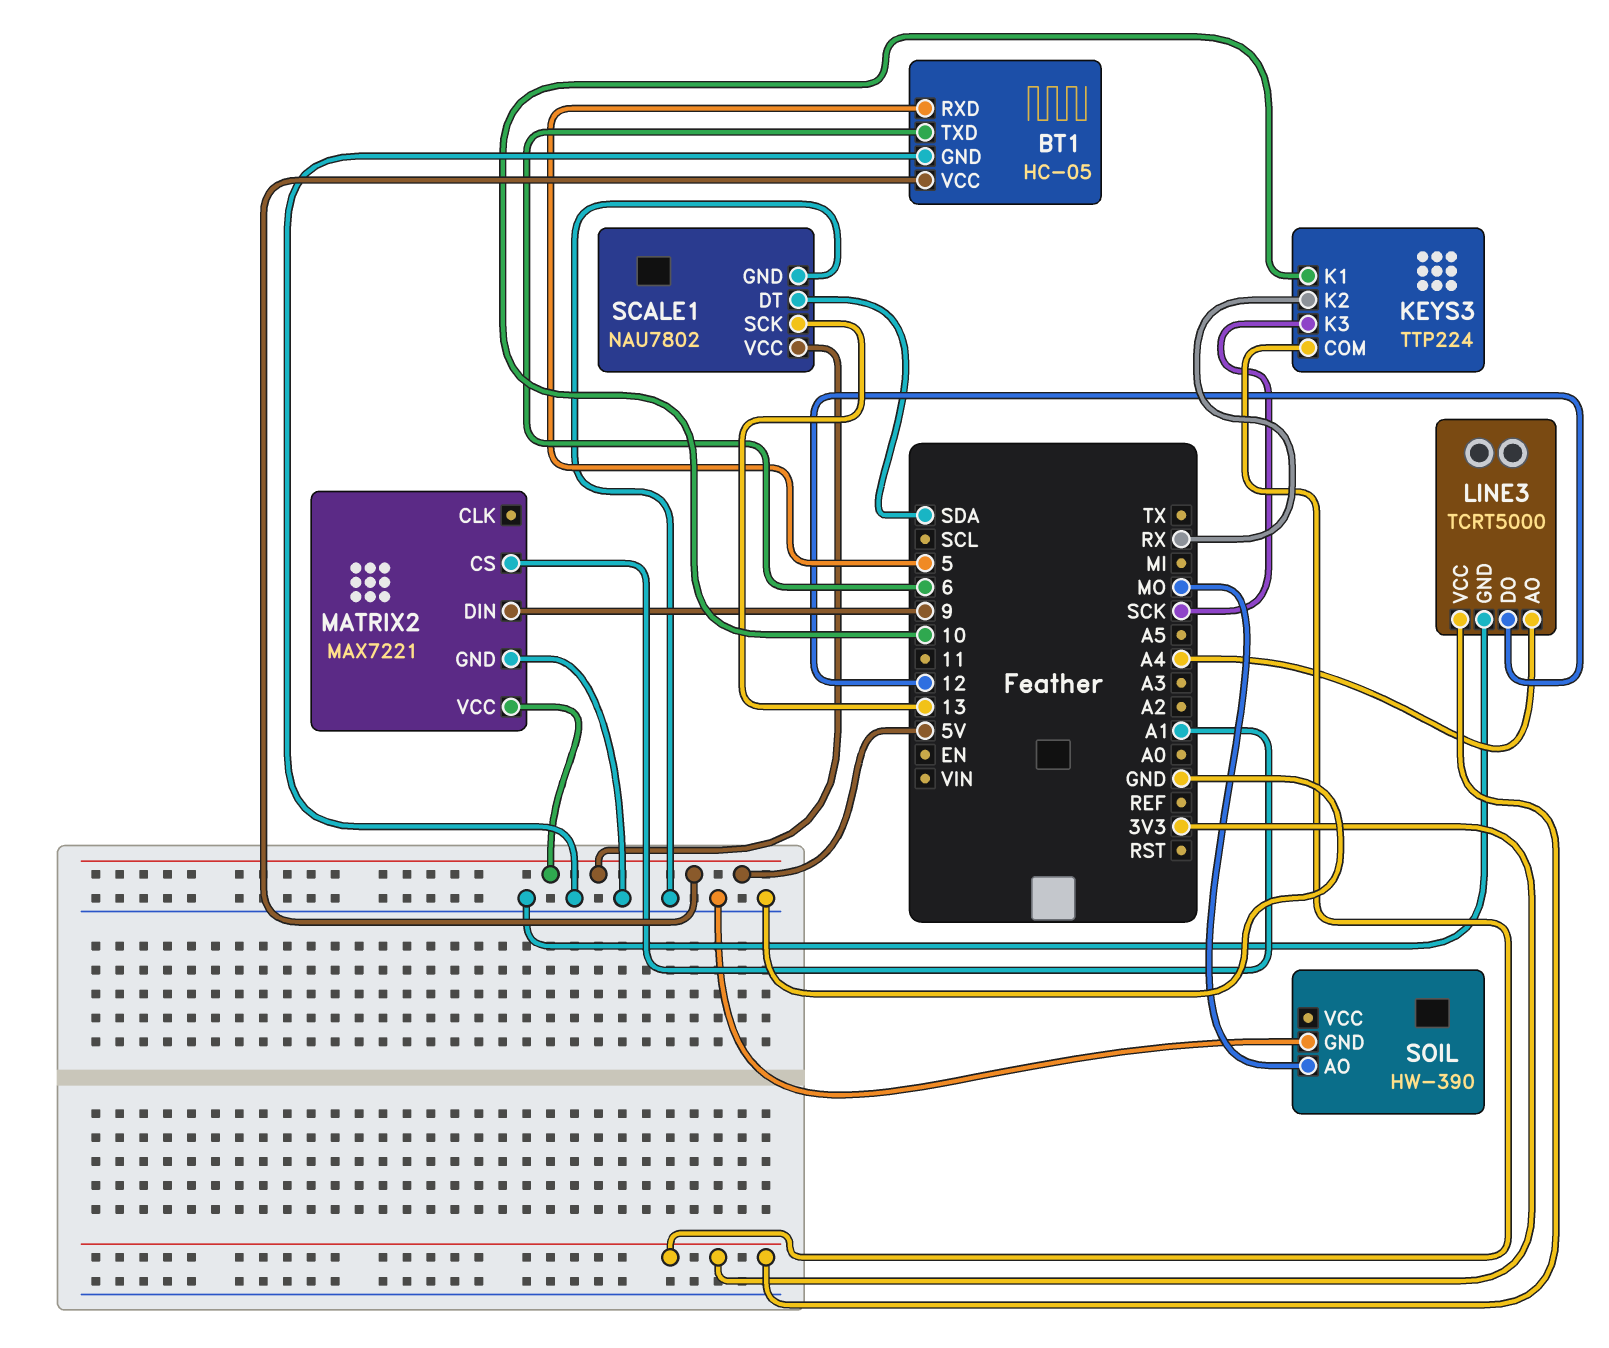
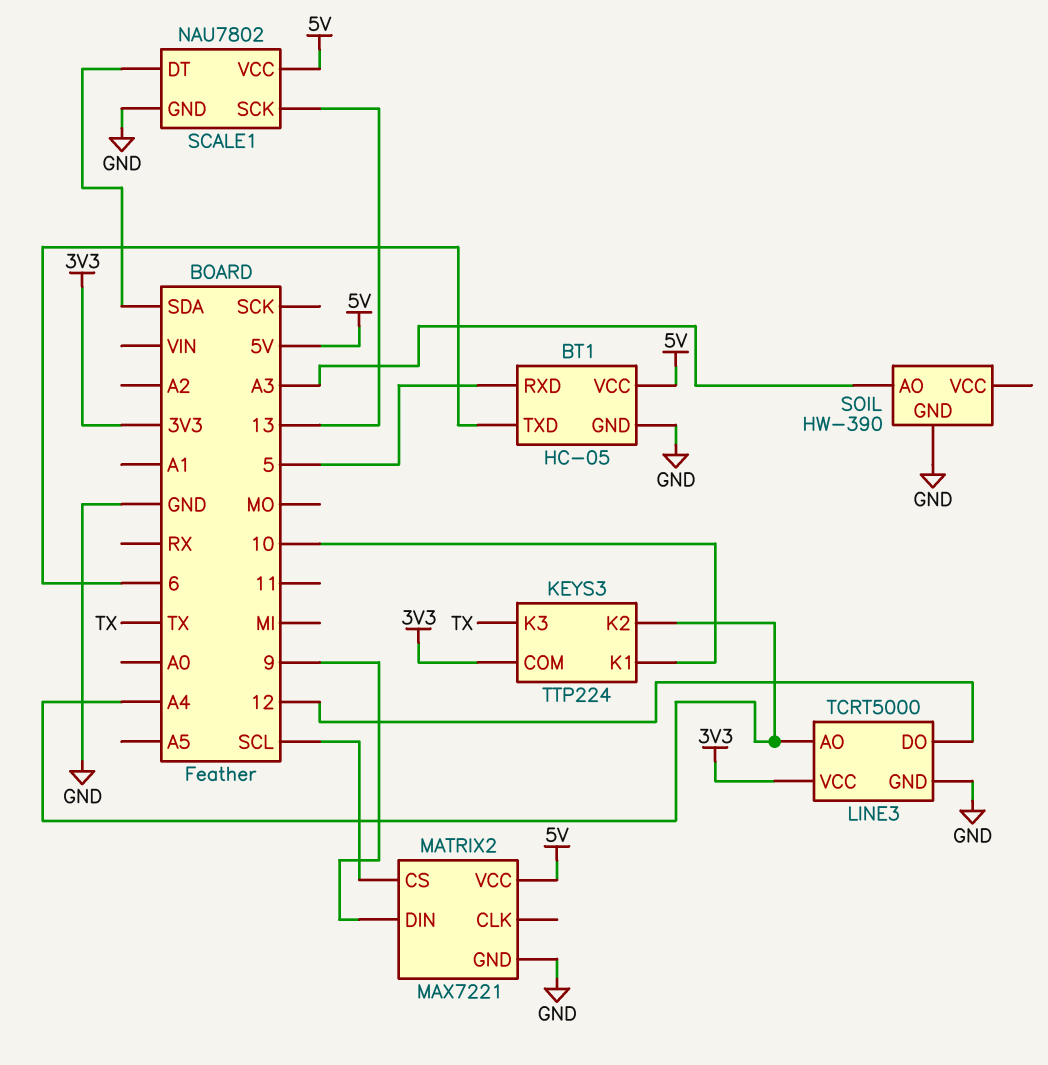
KEYS3 pin K2: RX -> A4
KEYS3 pin K3: SCK -> TX
MATRIX2 pin CS: A1 -> SCL
SOIL pin AO: MO -> A3

